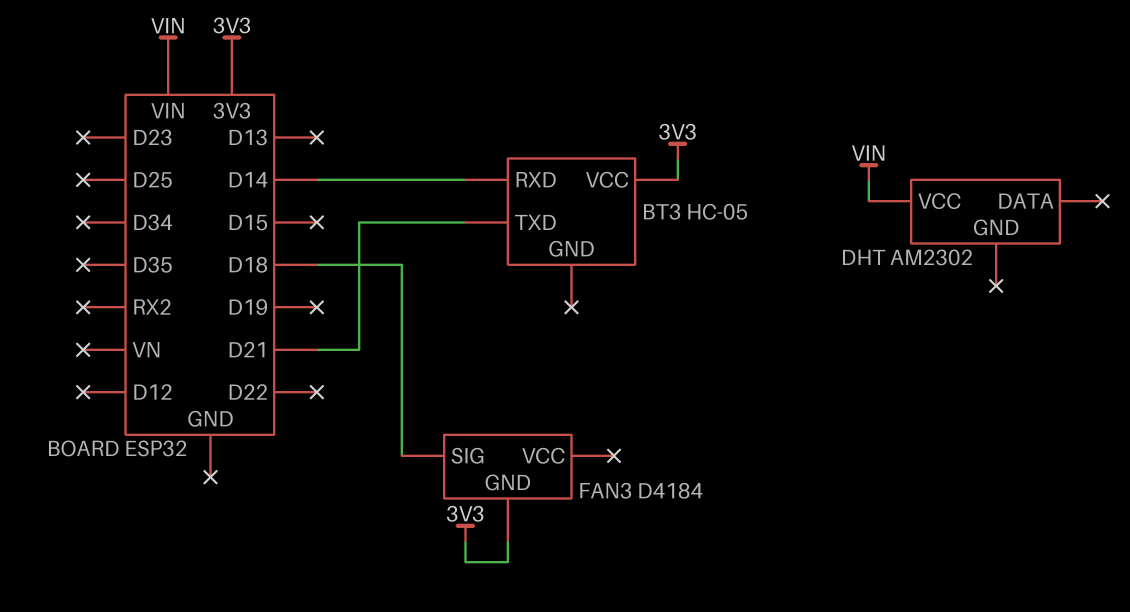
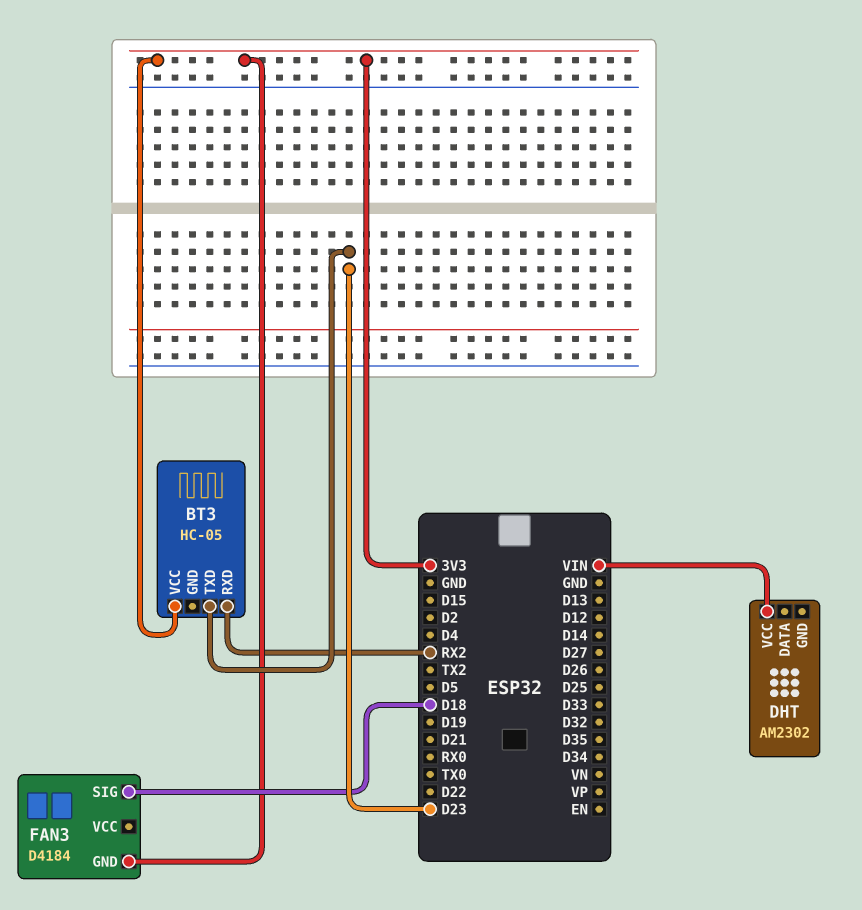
BT3 pin RXD: D14 -> RX2
BT3 pin TXD: D21 -> D23

